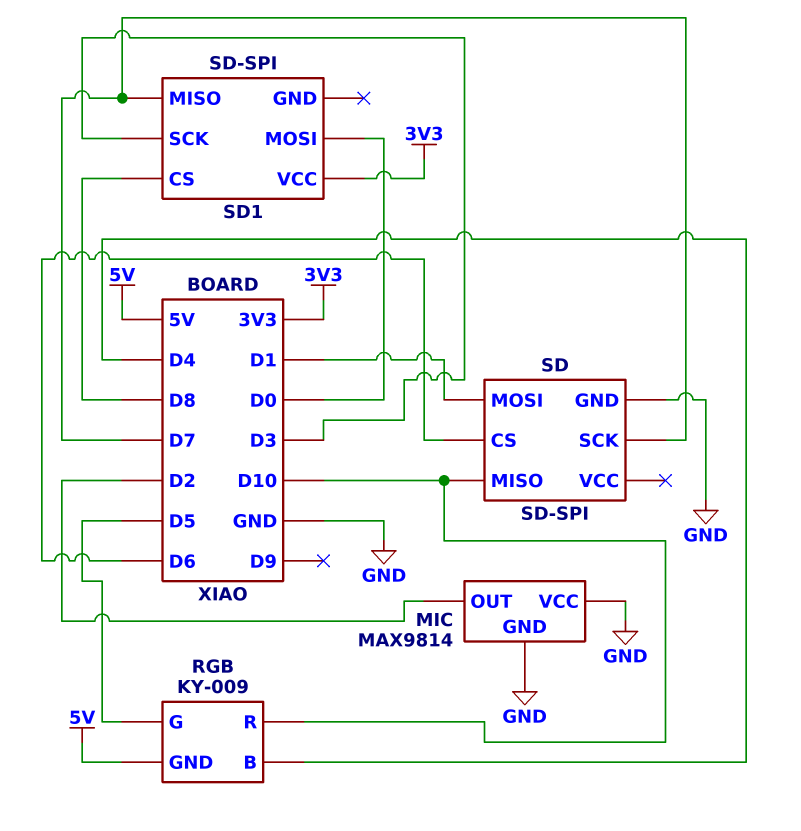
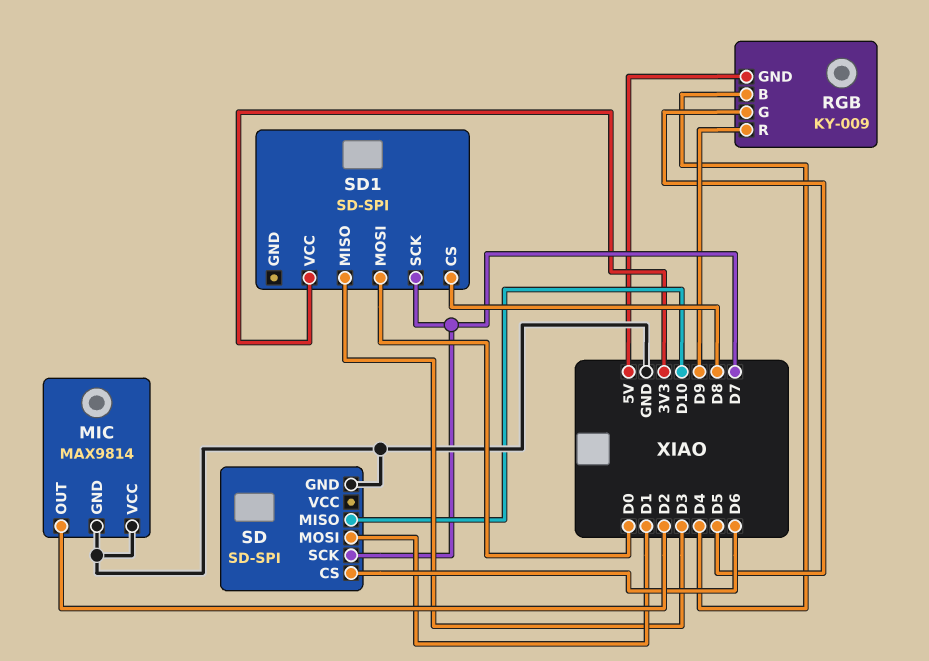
RGB pin R: D10 -> D9
SD1 pin MISO: D7 -> D3
SD1 pin SCK: D3 -> D7

